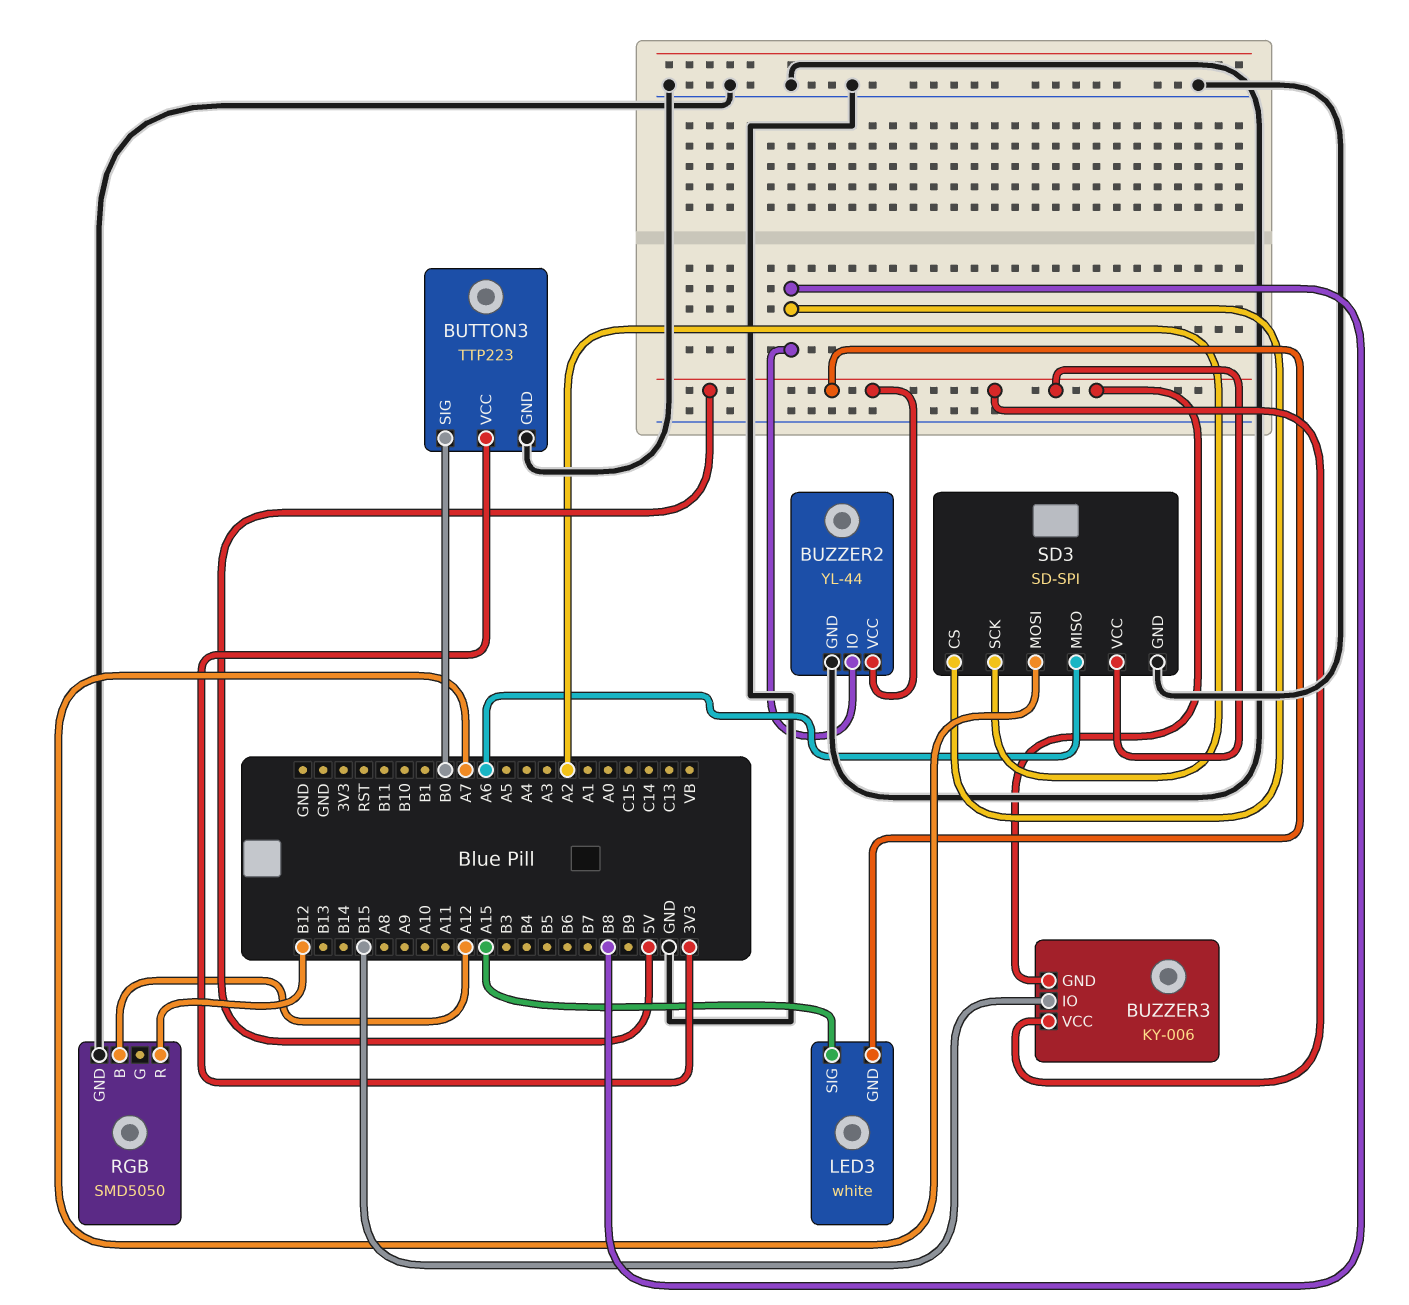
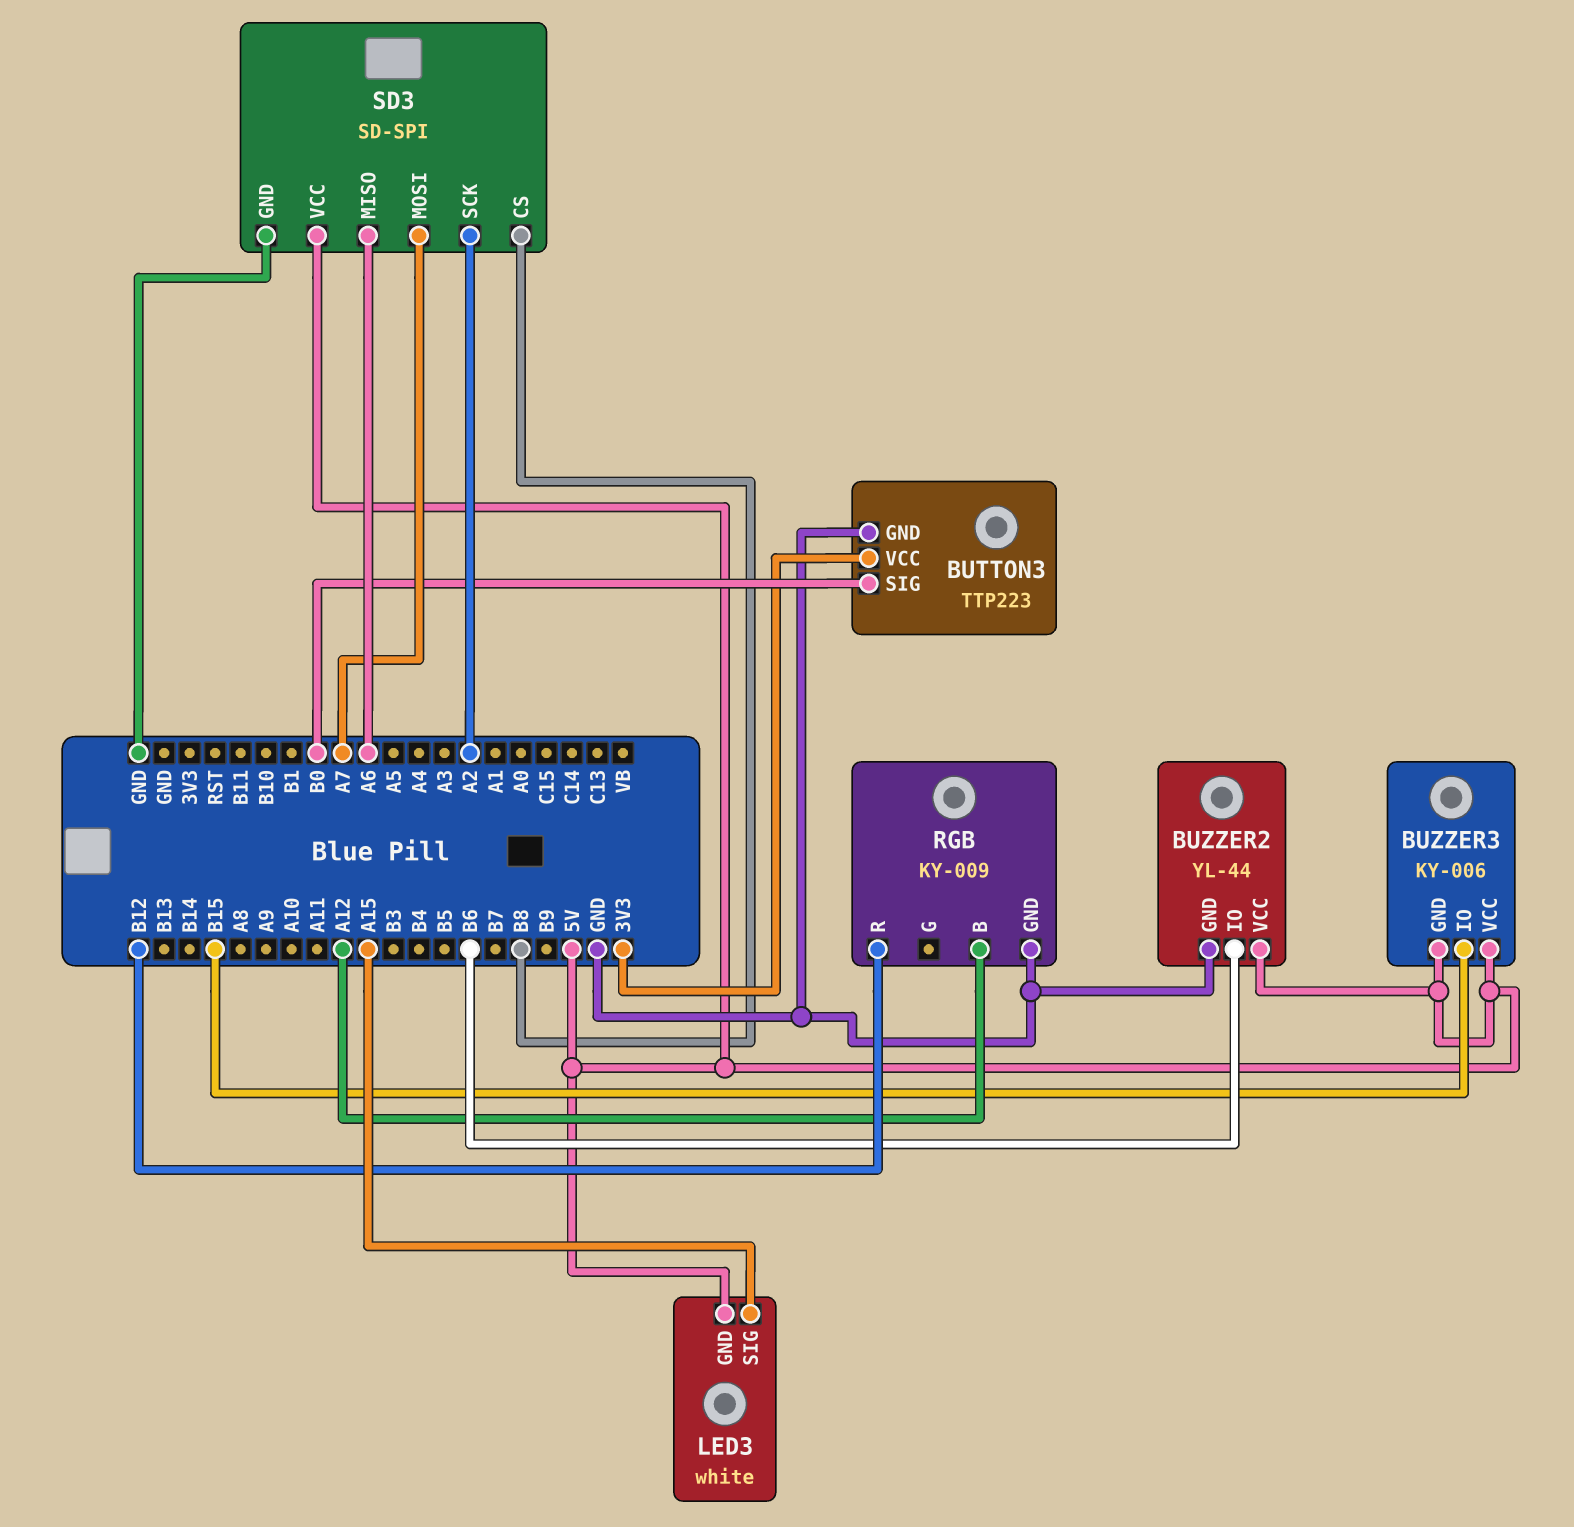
BUZZER2 pin IO: B8 -> B6
RGB: SMD5050 -> KY-009

